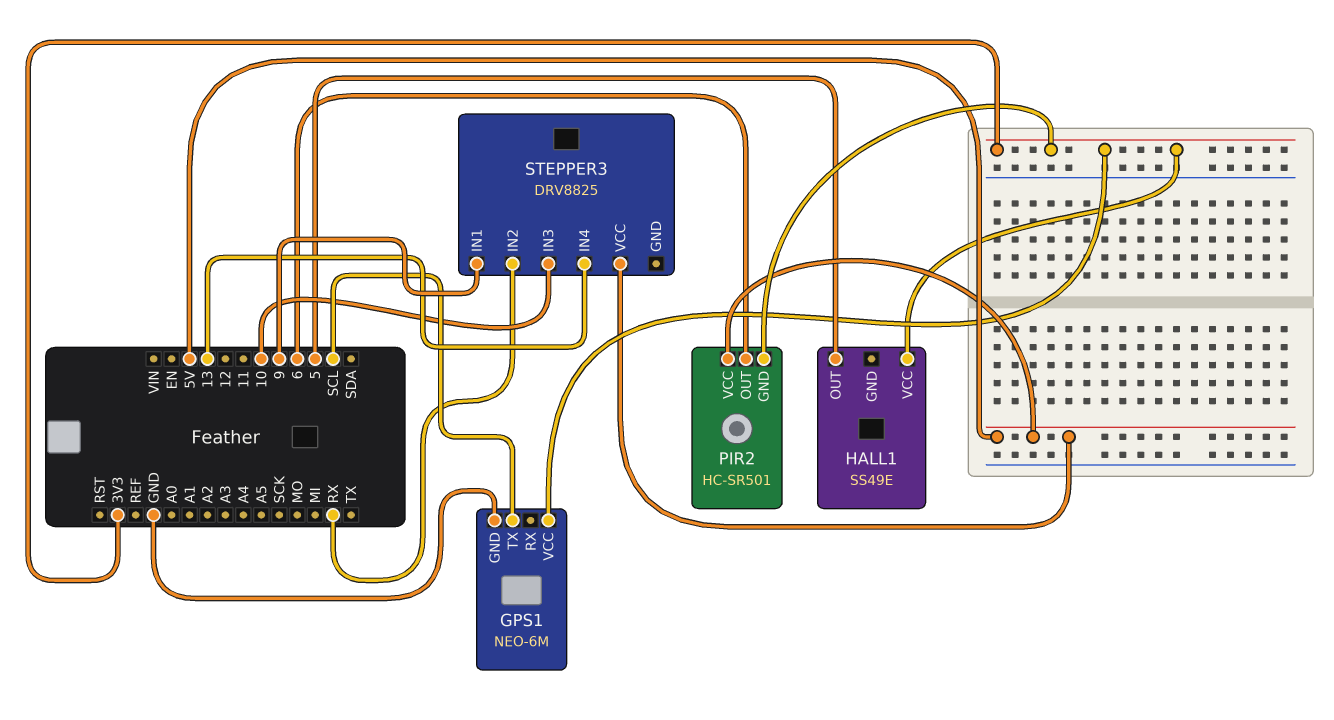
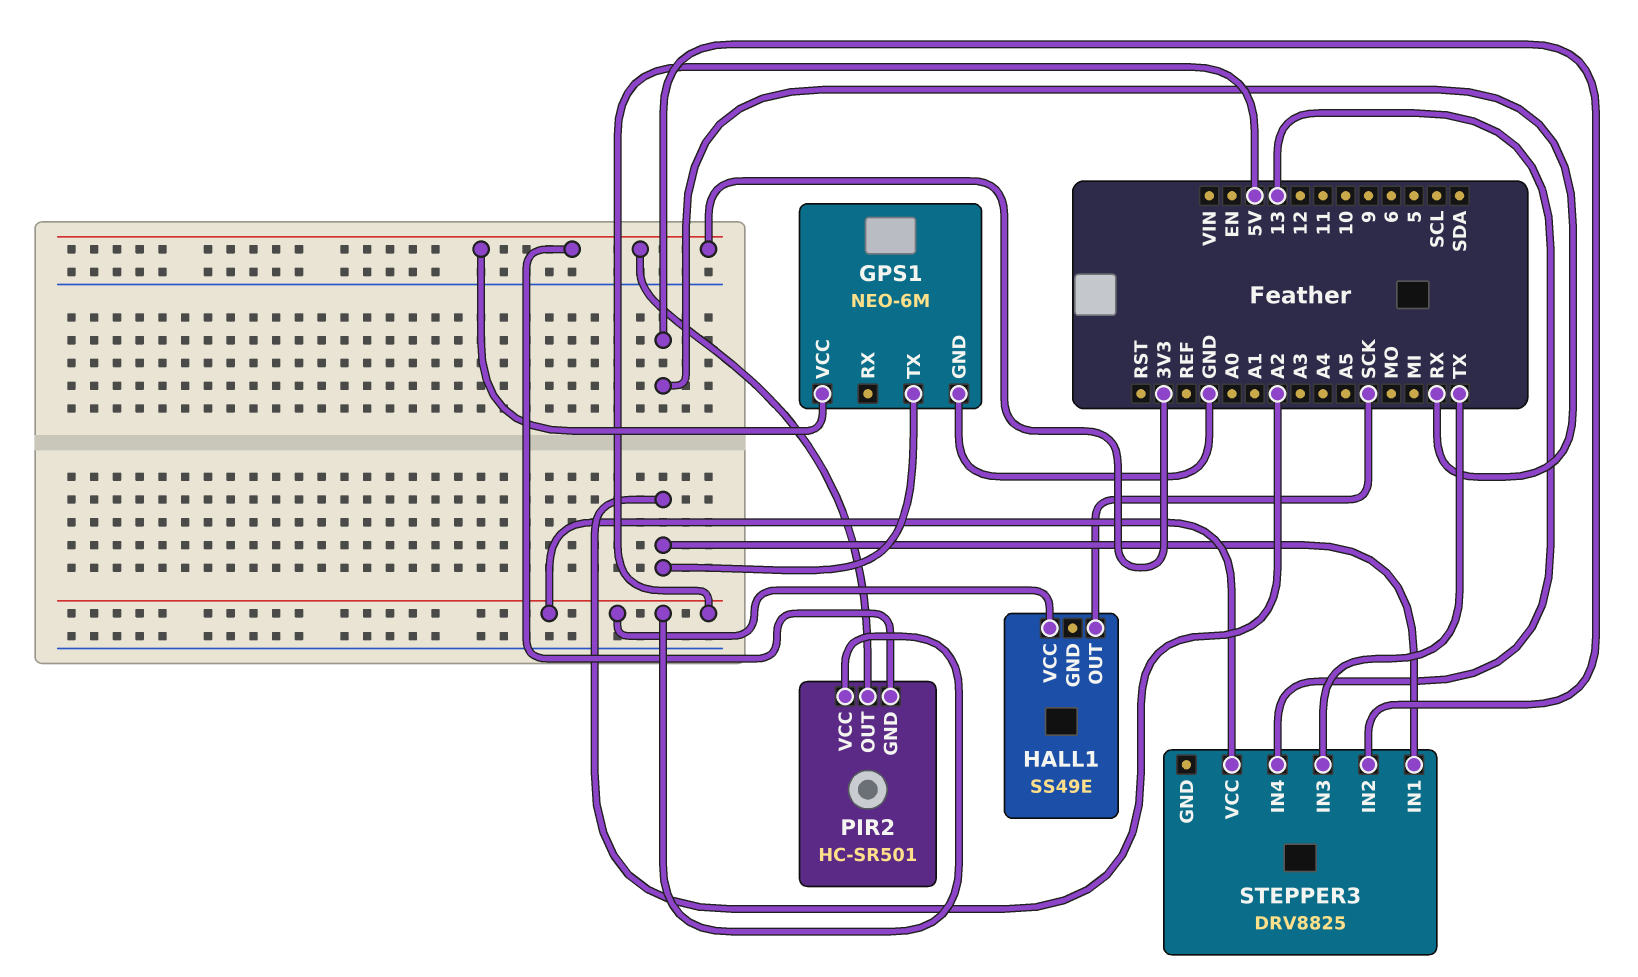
GPS1 pin TX: SCL -> A2
HALL1 pin OUT: 5 -> SCK
HALL1 pin VCC: 3V3 -> 5V
PIR2 pin OUT: 6 -> 3V3
STEPPER3 pin IN1: 9 -> A2
STEPPER3 pin IN3: 10 -> TX

